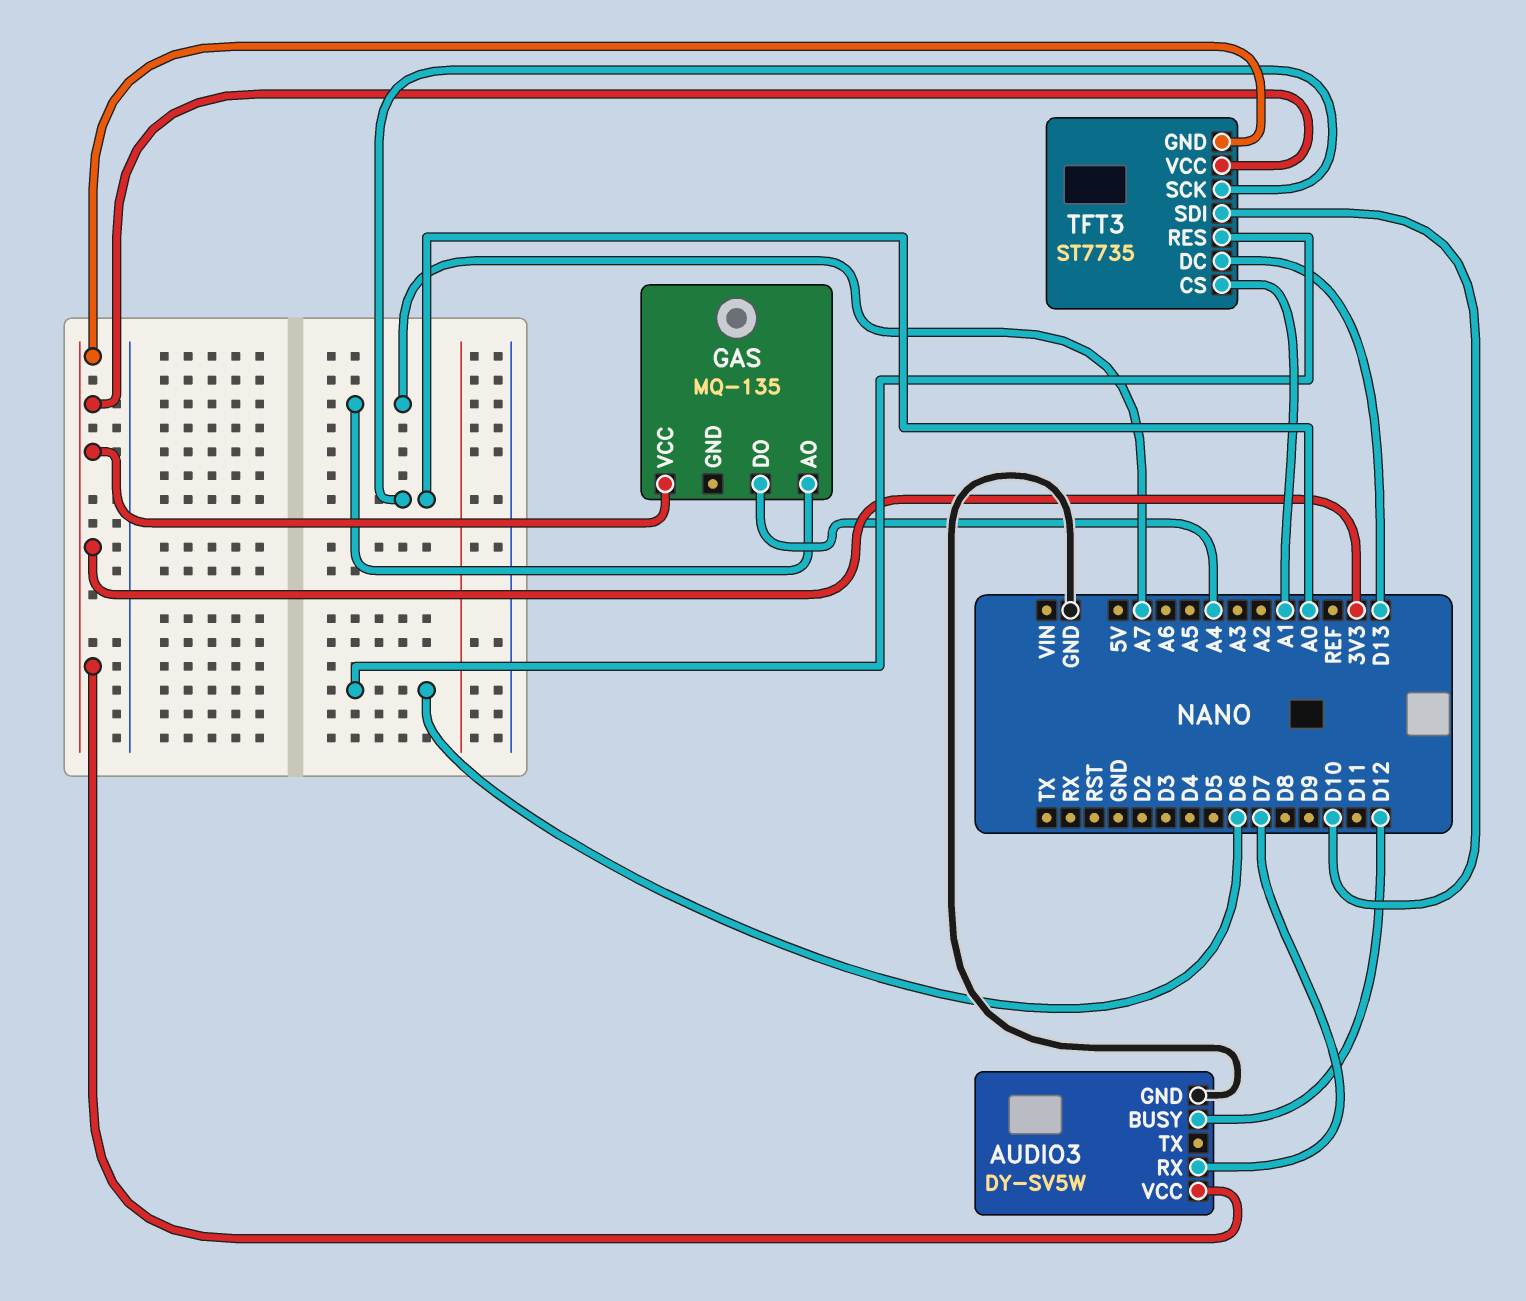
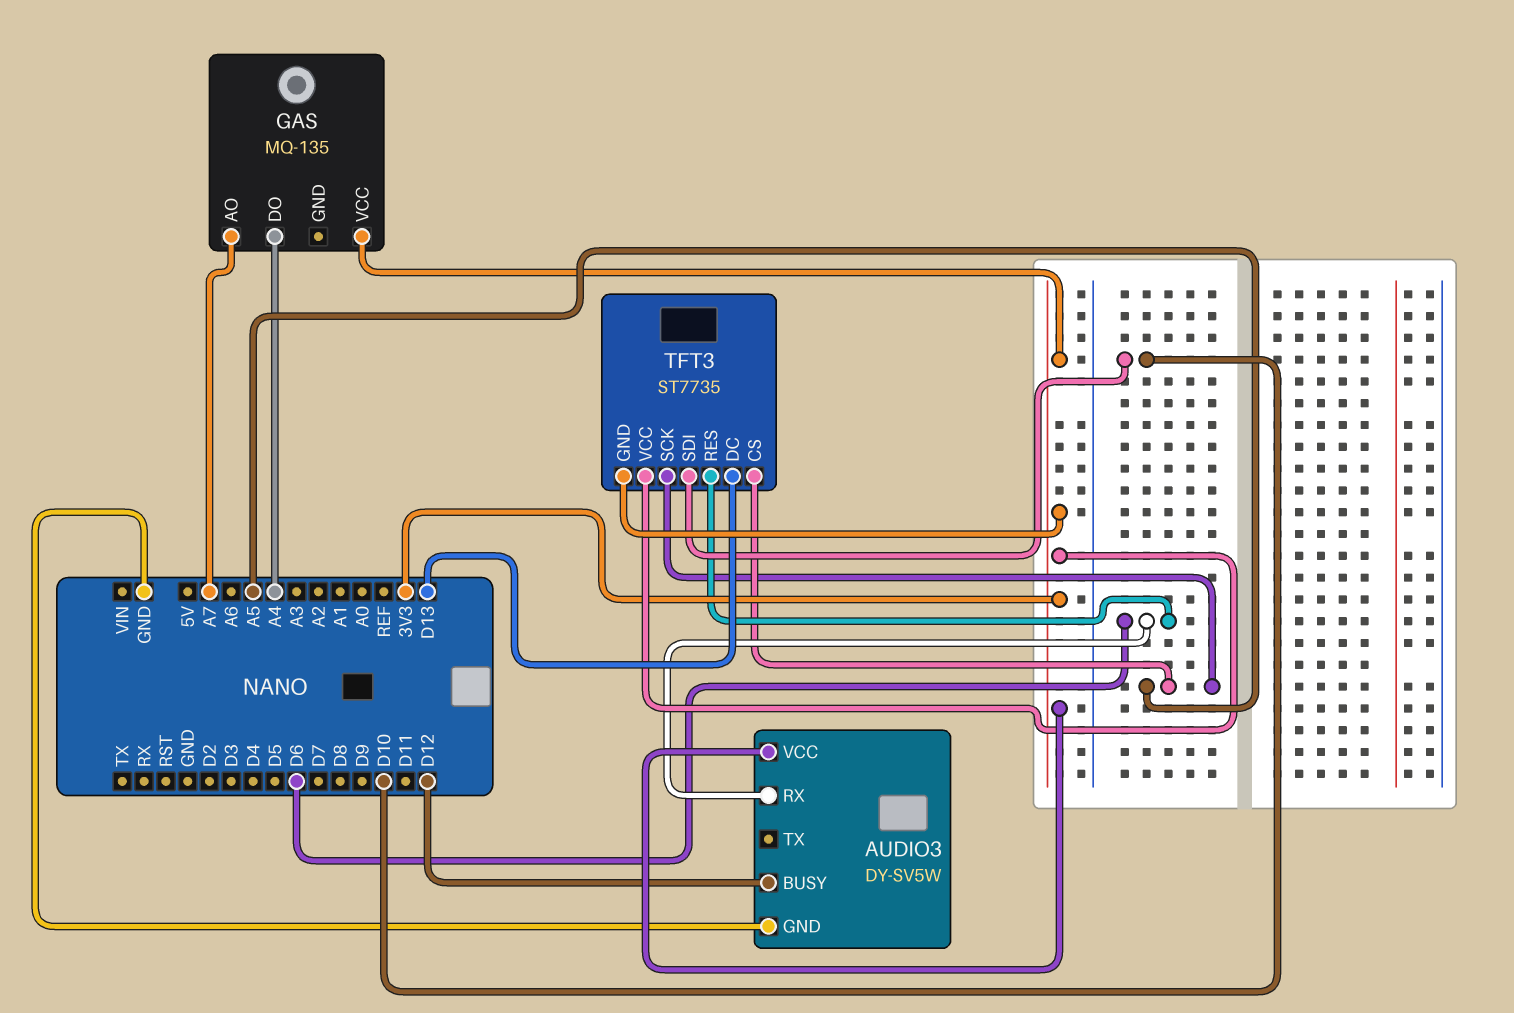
AUDIO3 pin RX: D7 -> D6
TFT3 pin CS: A1 -> A5
TFT3 pin SCK: A0 -> A5

